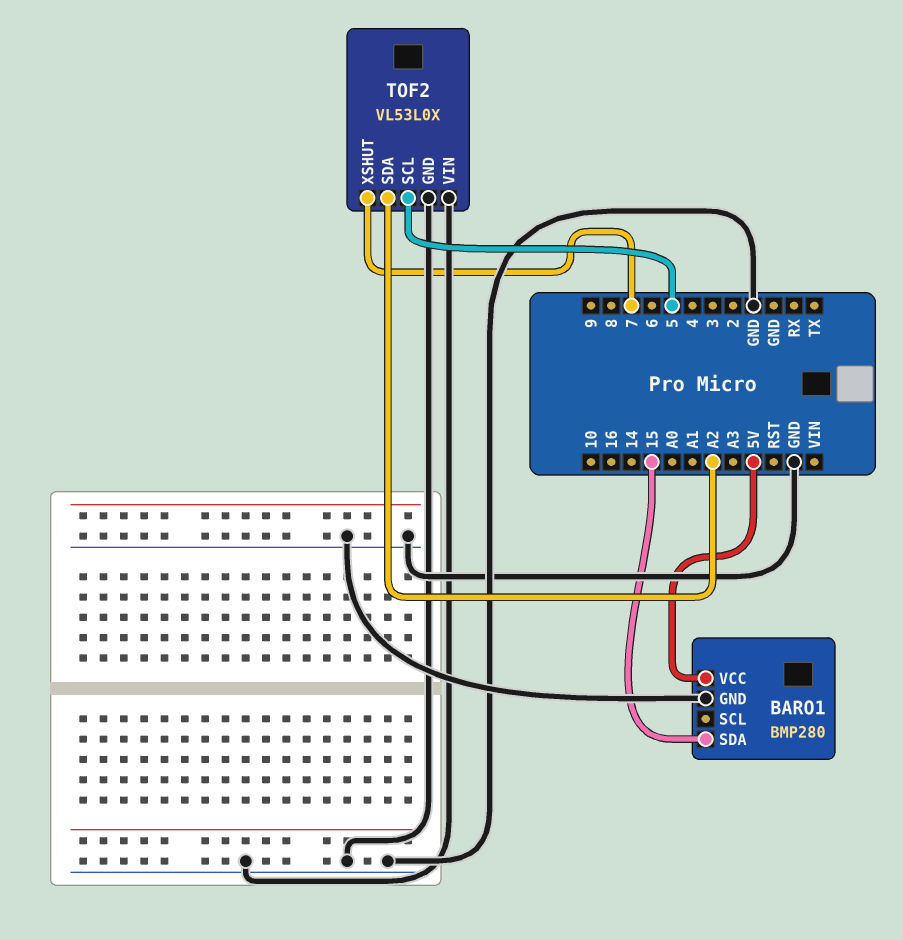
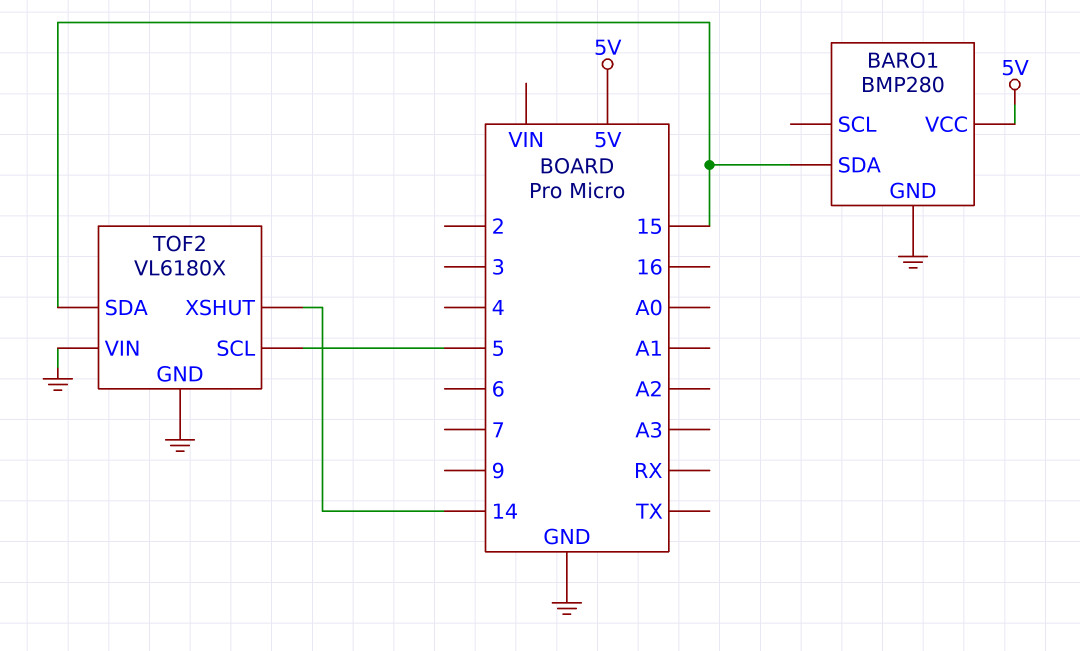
TOF2: VL53L0X -> VL6180X
TOF2 pin SDA: A2 -> 15
TOF2 pin XSHUT: 7 -> 14

